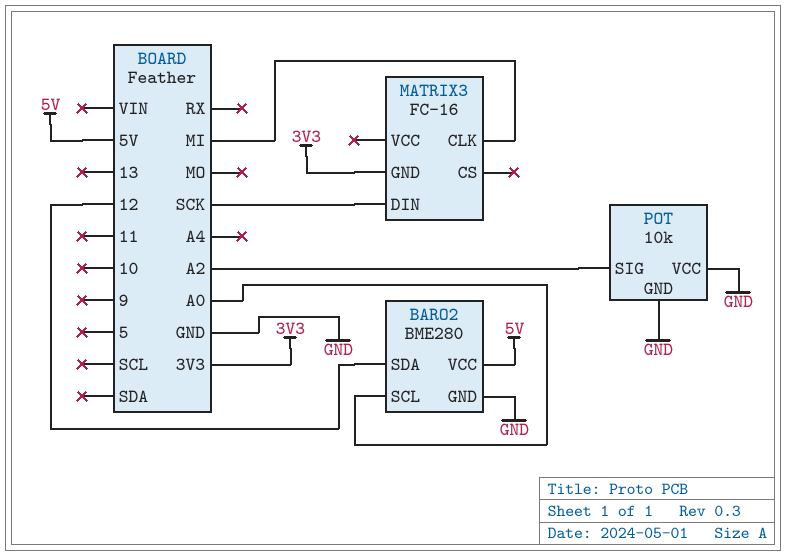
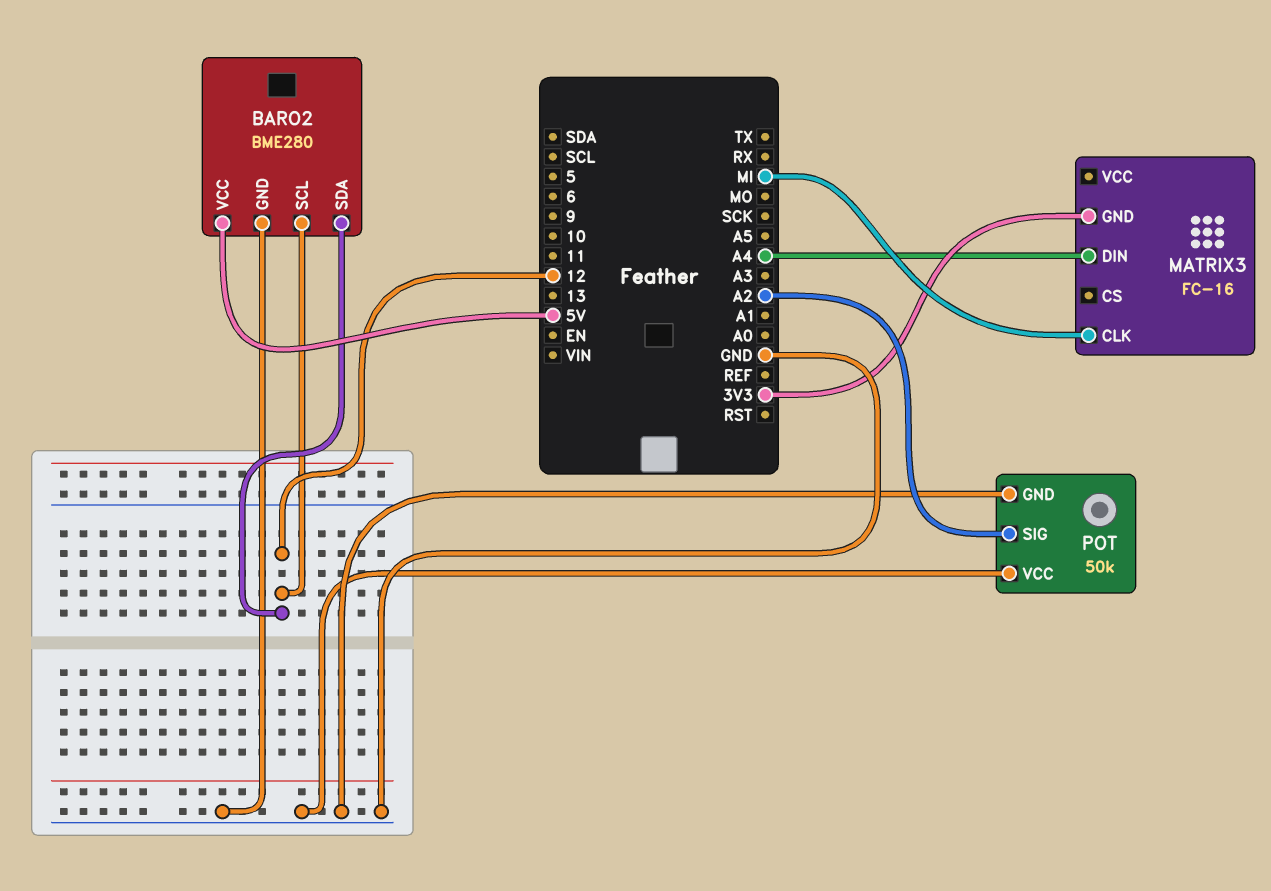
BARO2 pin SCL: A0 -> 12
MATRIX3 pin DIN: SCK -> A4
POT: 10k -> 50k

